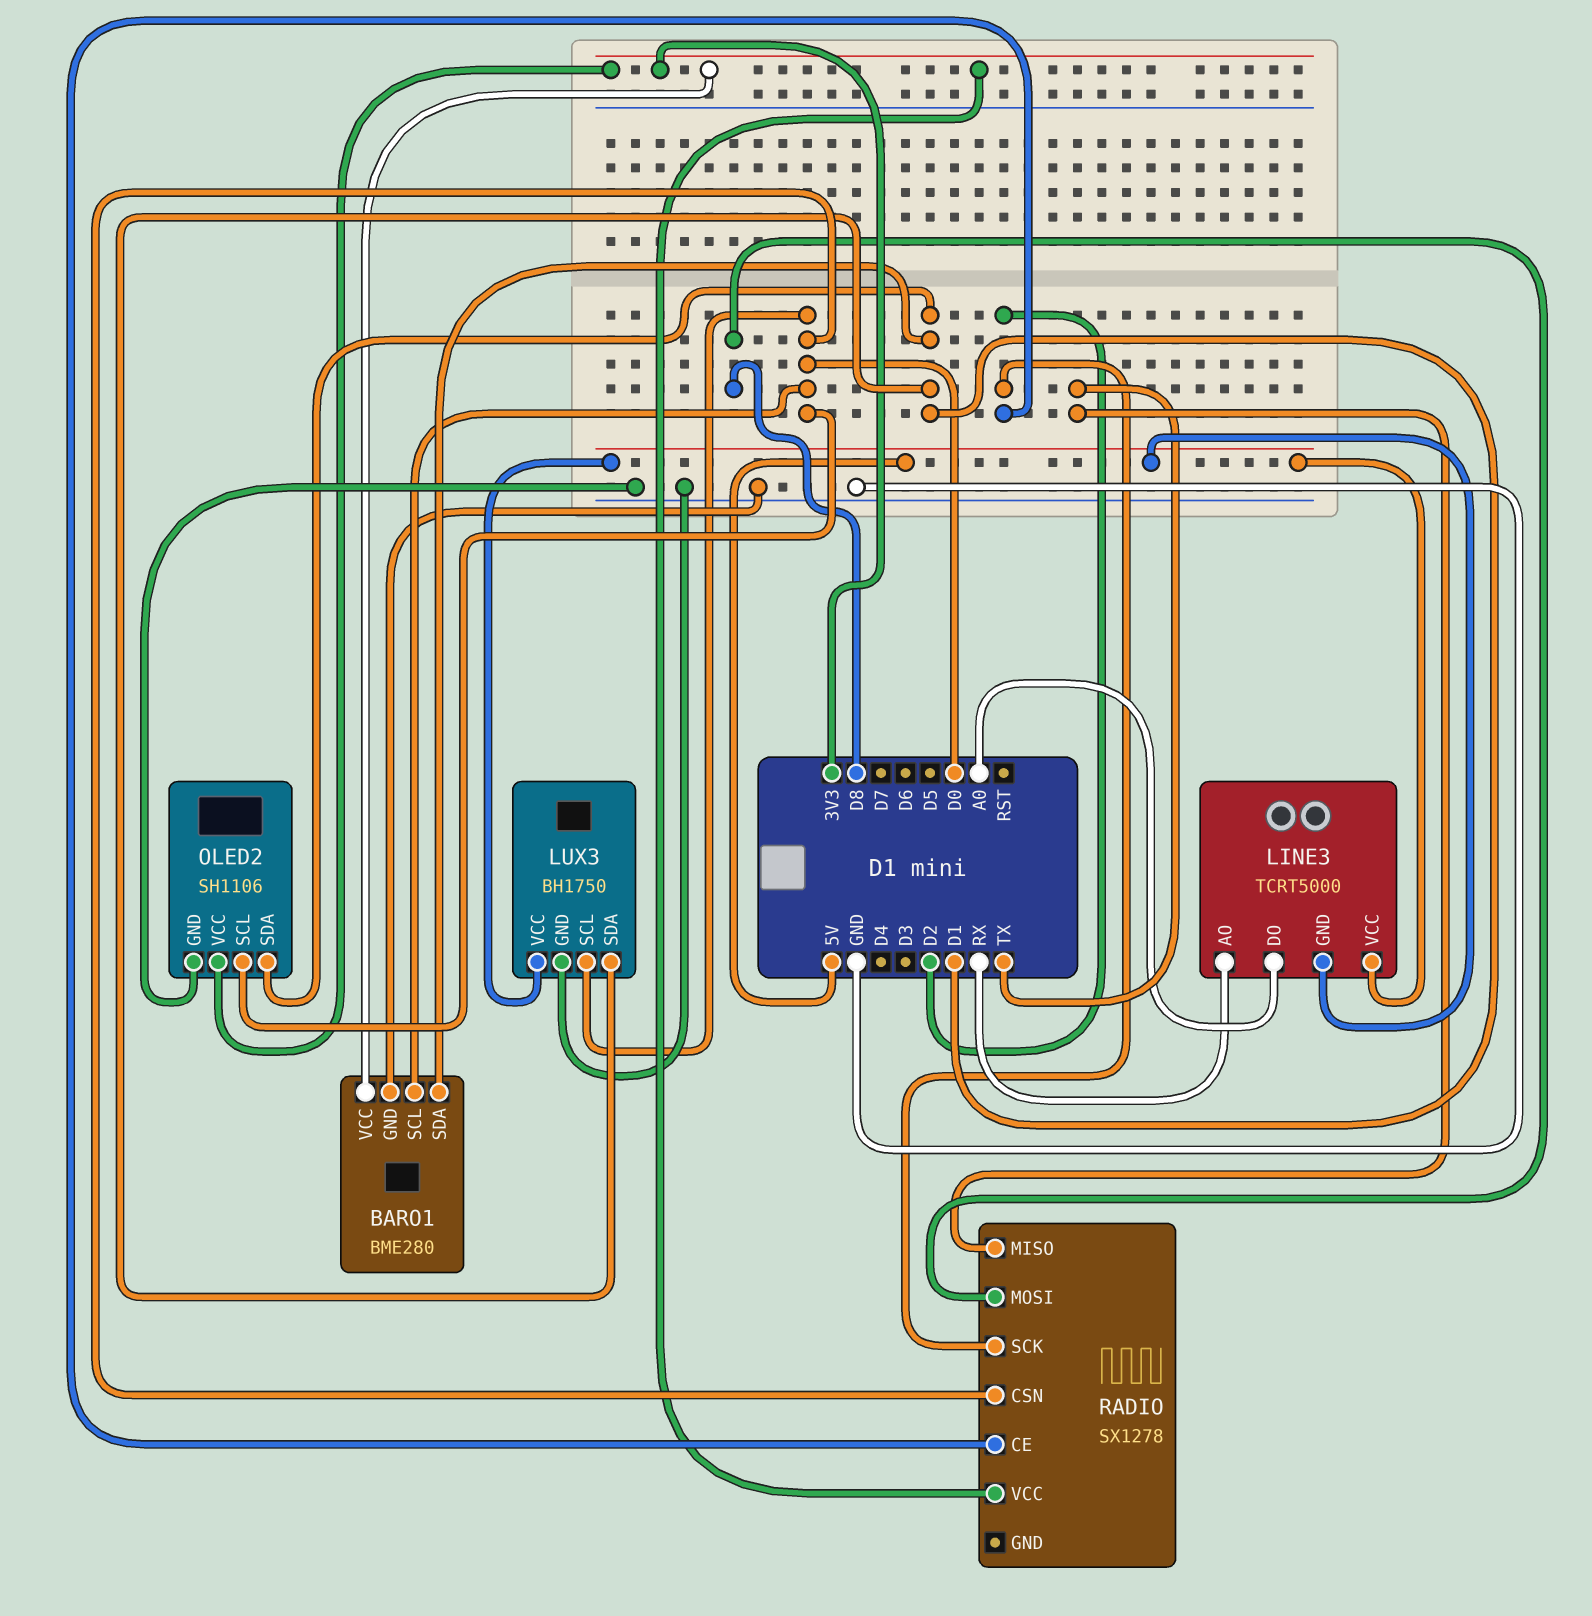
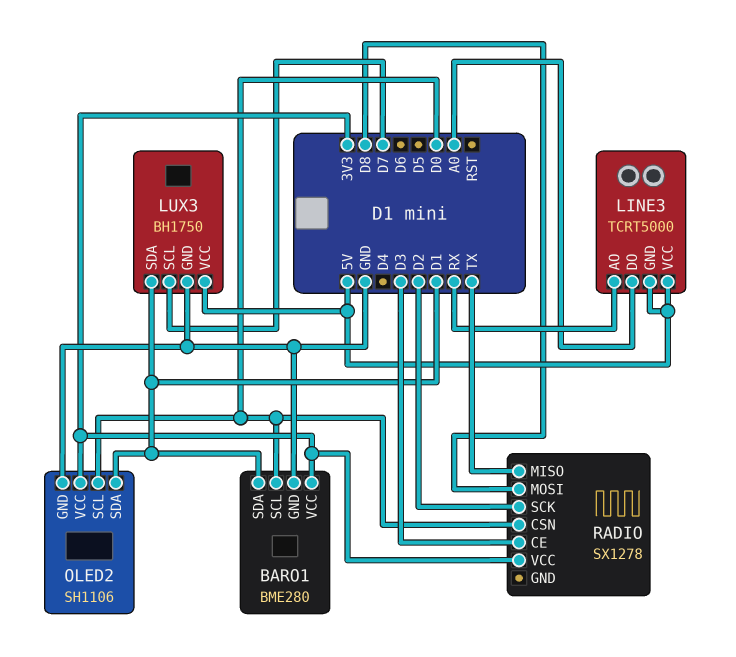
LUX3 pin SCL: D0 -> D7
RADIO pin CE: D2 -> D3

